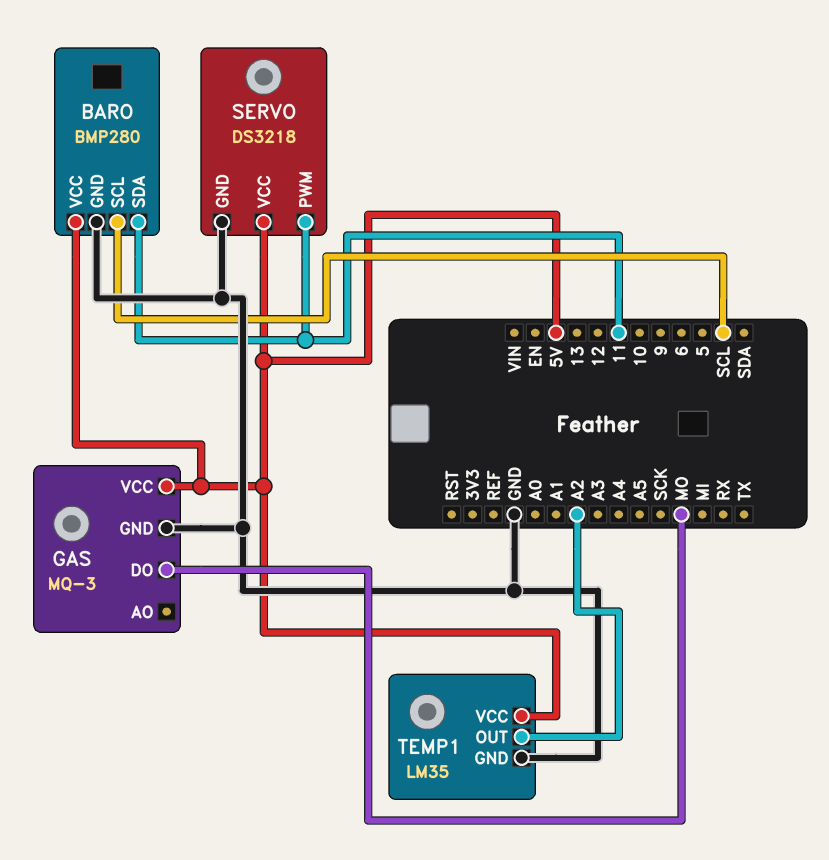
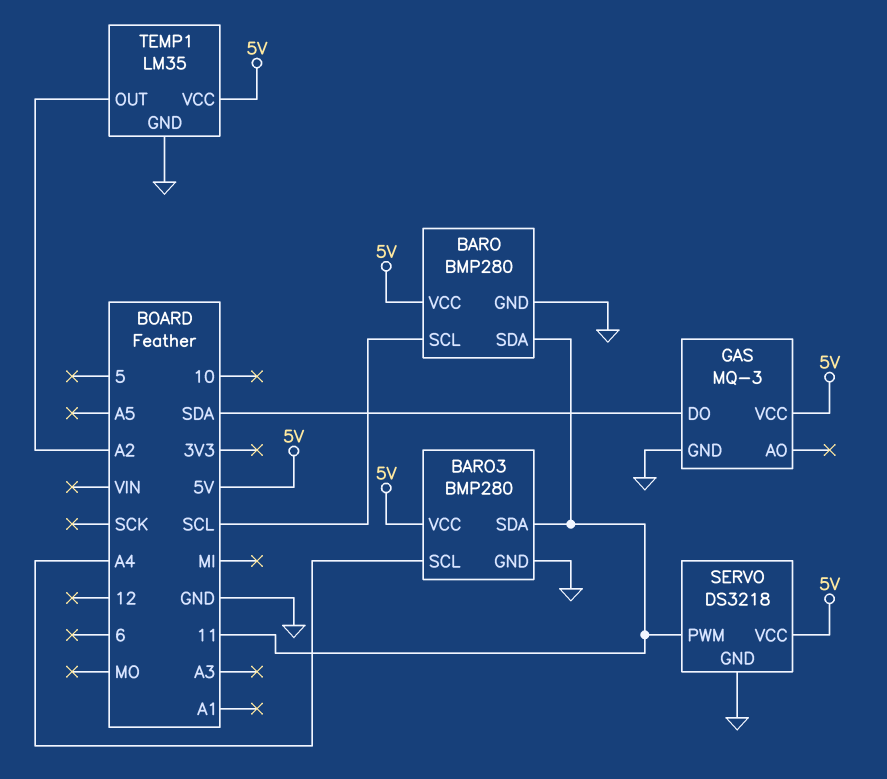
BARO3: none -> BMP280
BARO3 pin GND: none -> GND
BARO3 pin SCL: none -> A4
BARO3 pin SDA: none -> 11
BARO3 pin VCC: none -> 5V
GAS pin DO: MO -> SDA

